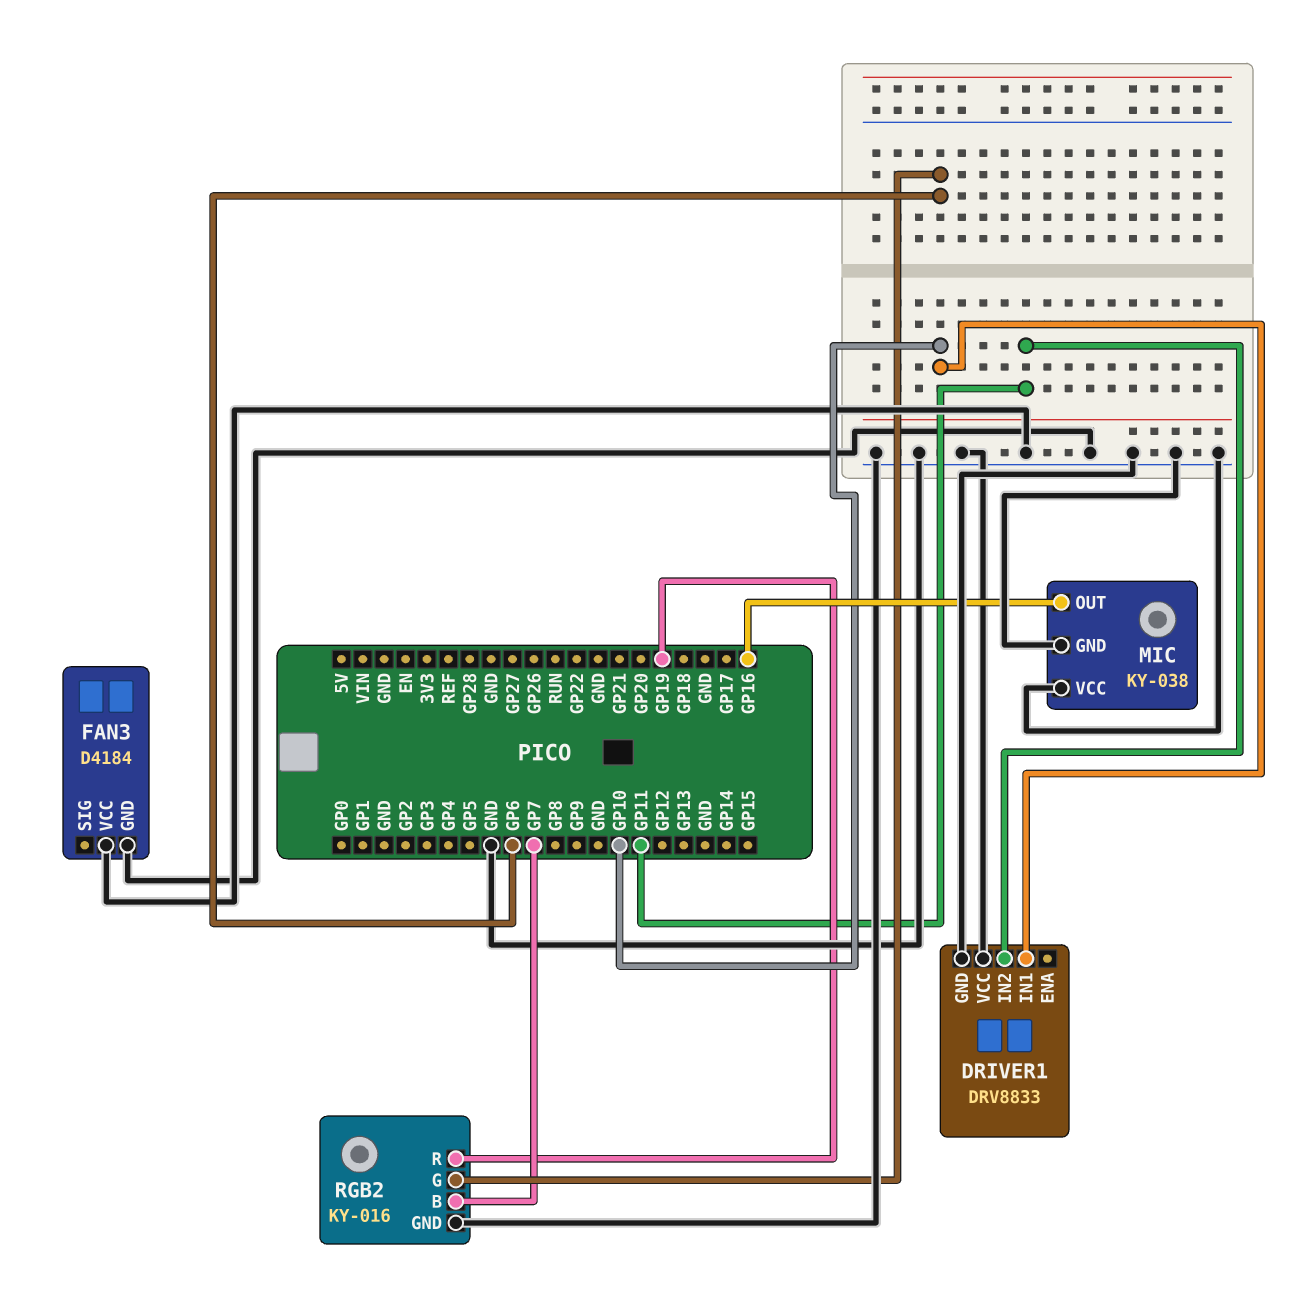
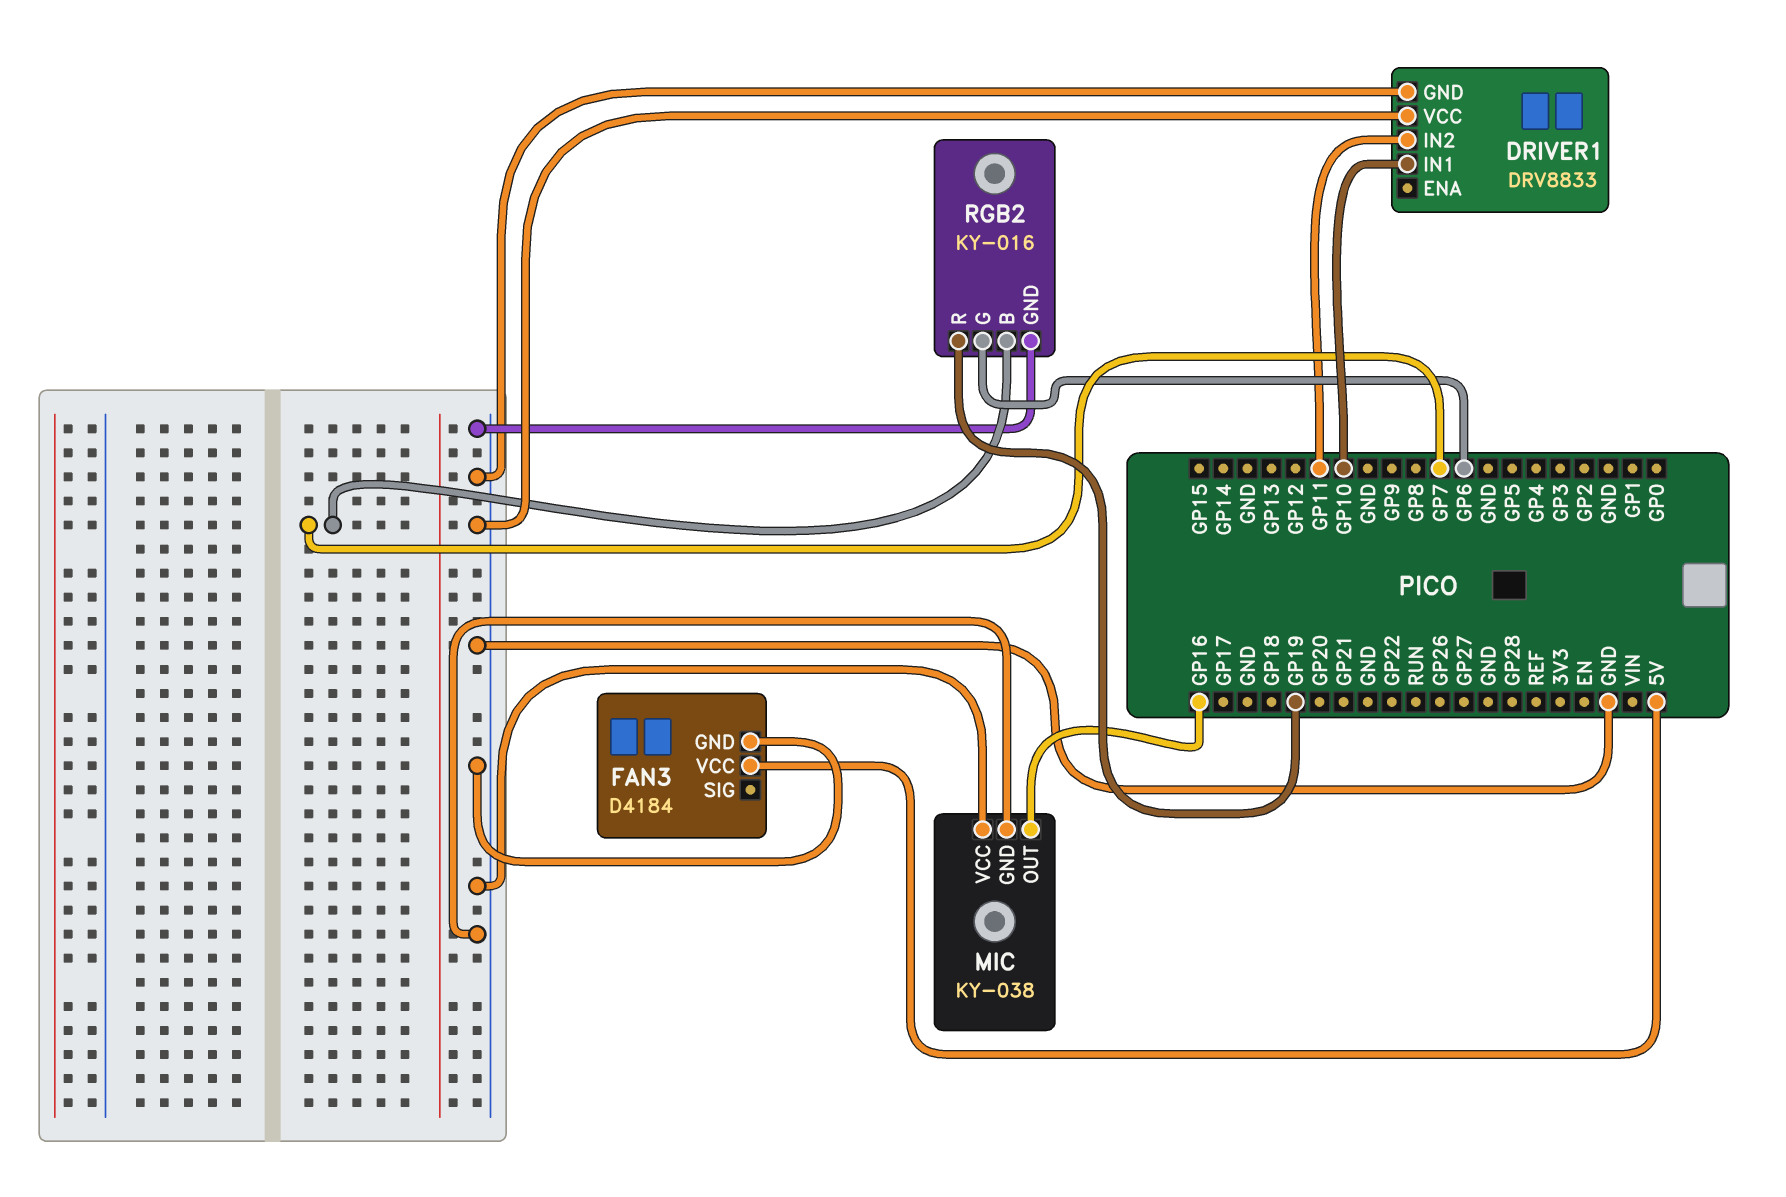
FAN3 pin VCC: GND -> 5V

